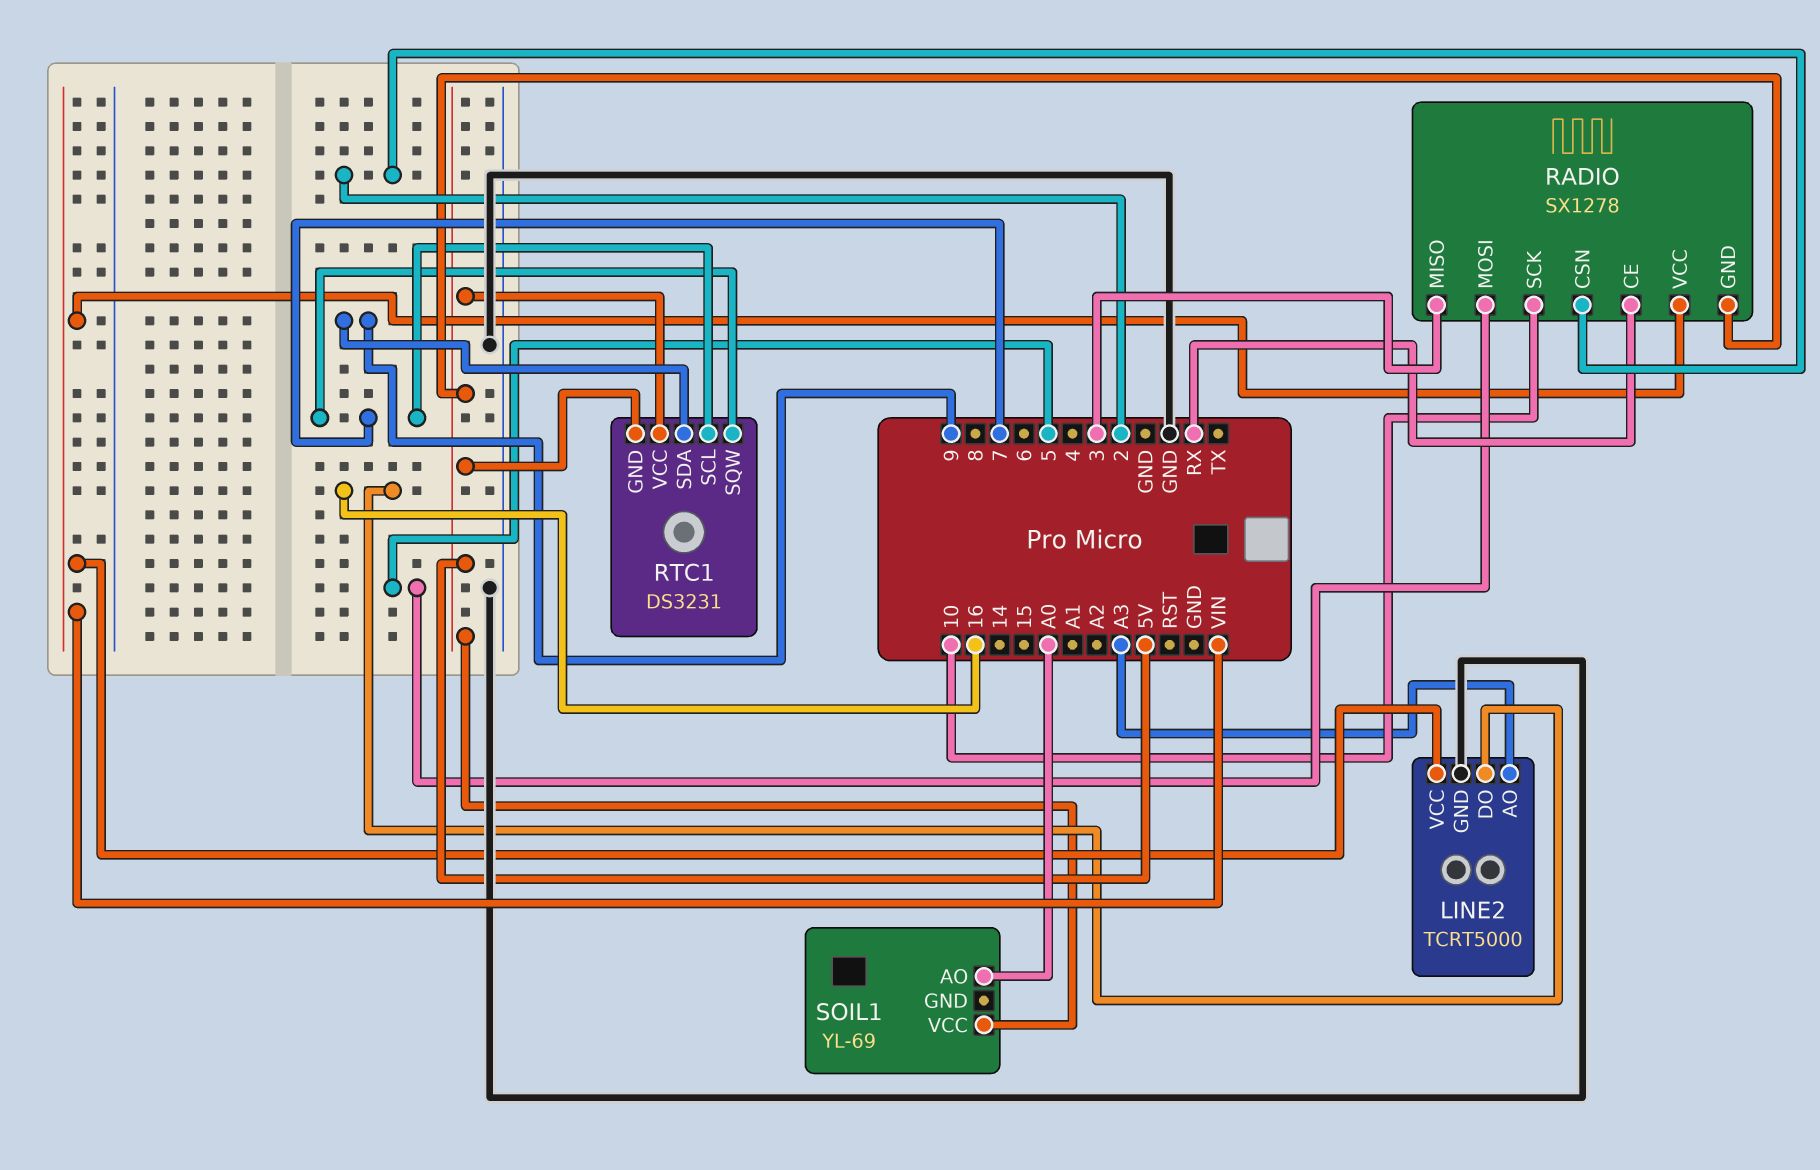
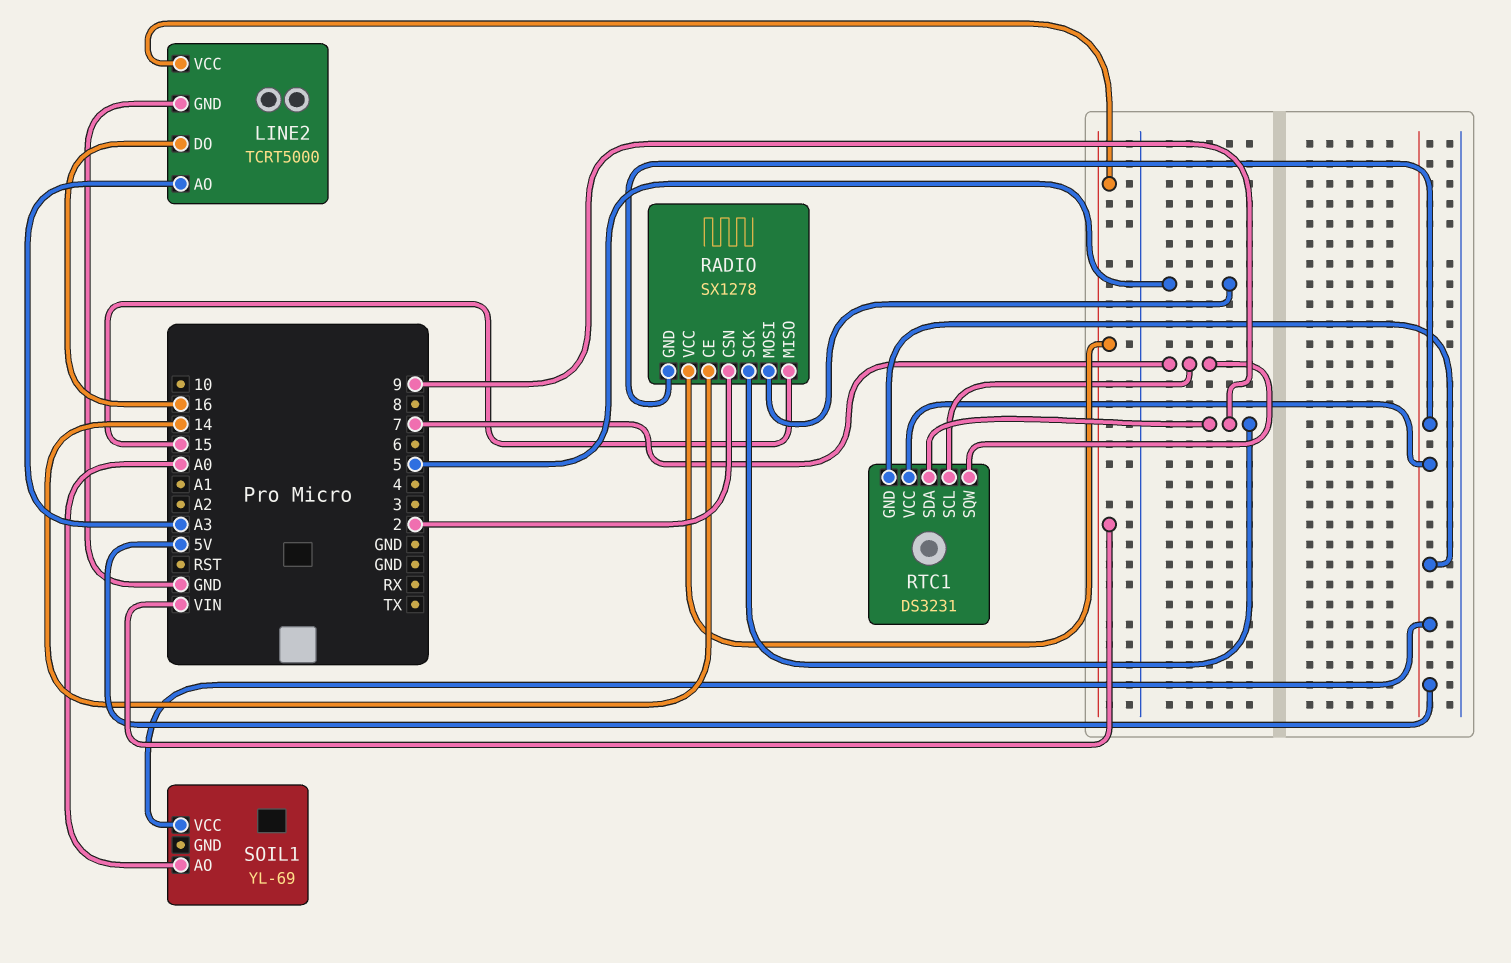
RADIO pin CE: RX -> 14
RADIO pin MISO: 3 -> 15
RADIO pin SCK: 10 -> 9

